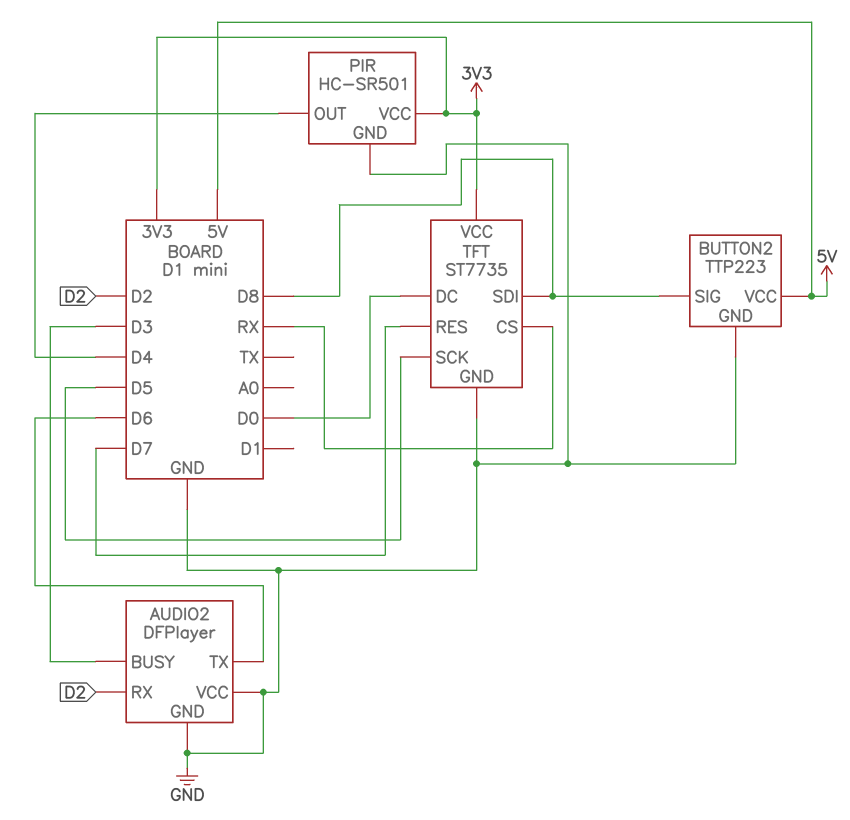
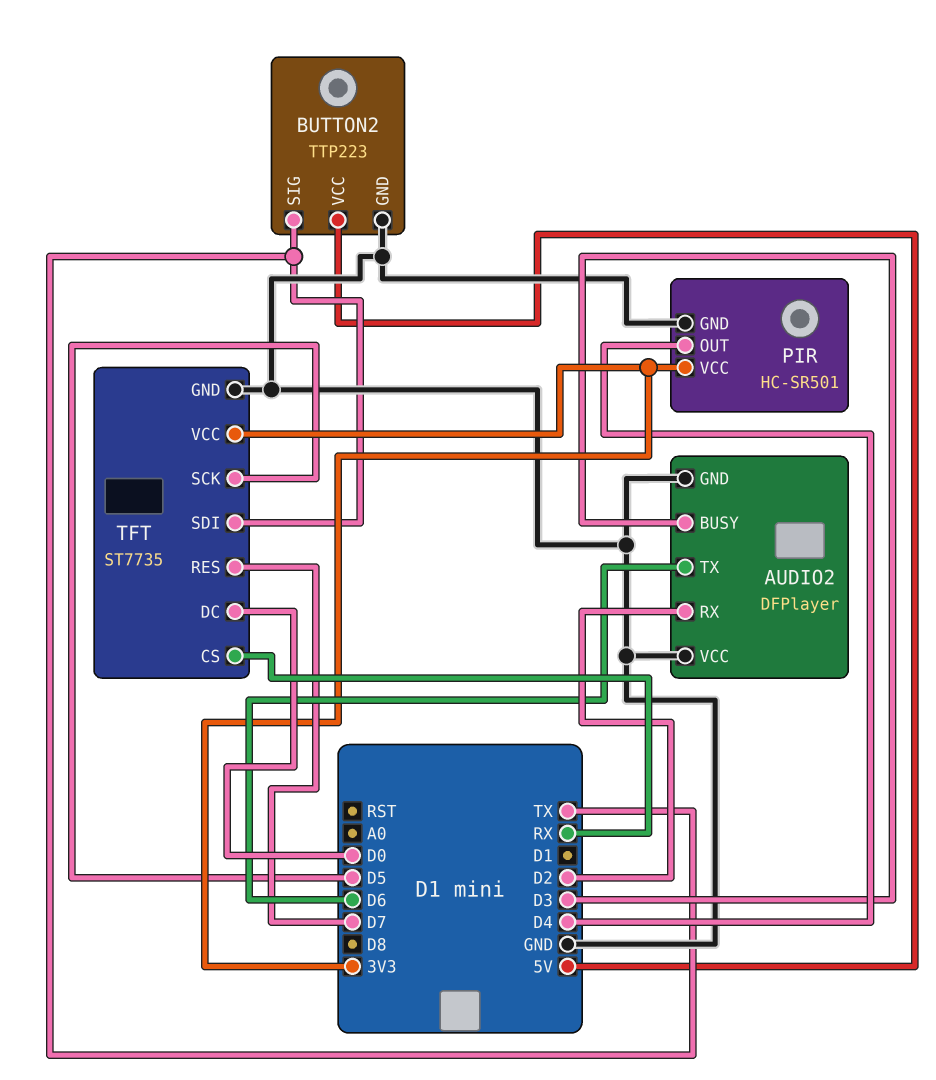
BUTTON2 pin SIG: D8 -> TX
TFT pin SDI: D8 -> TX

